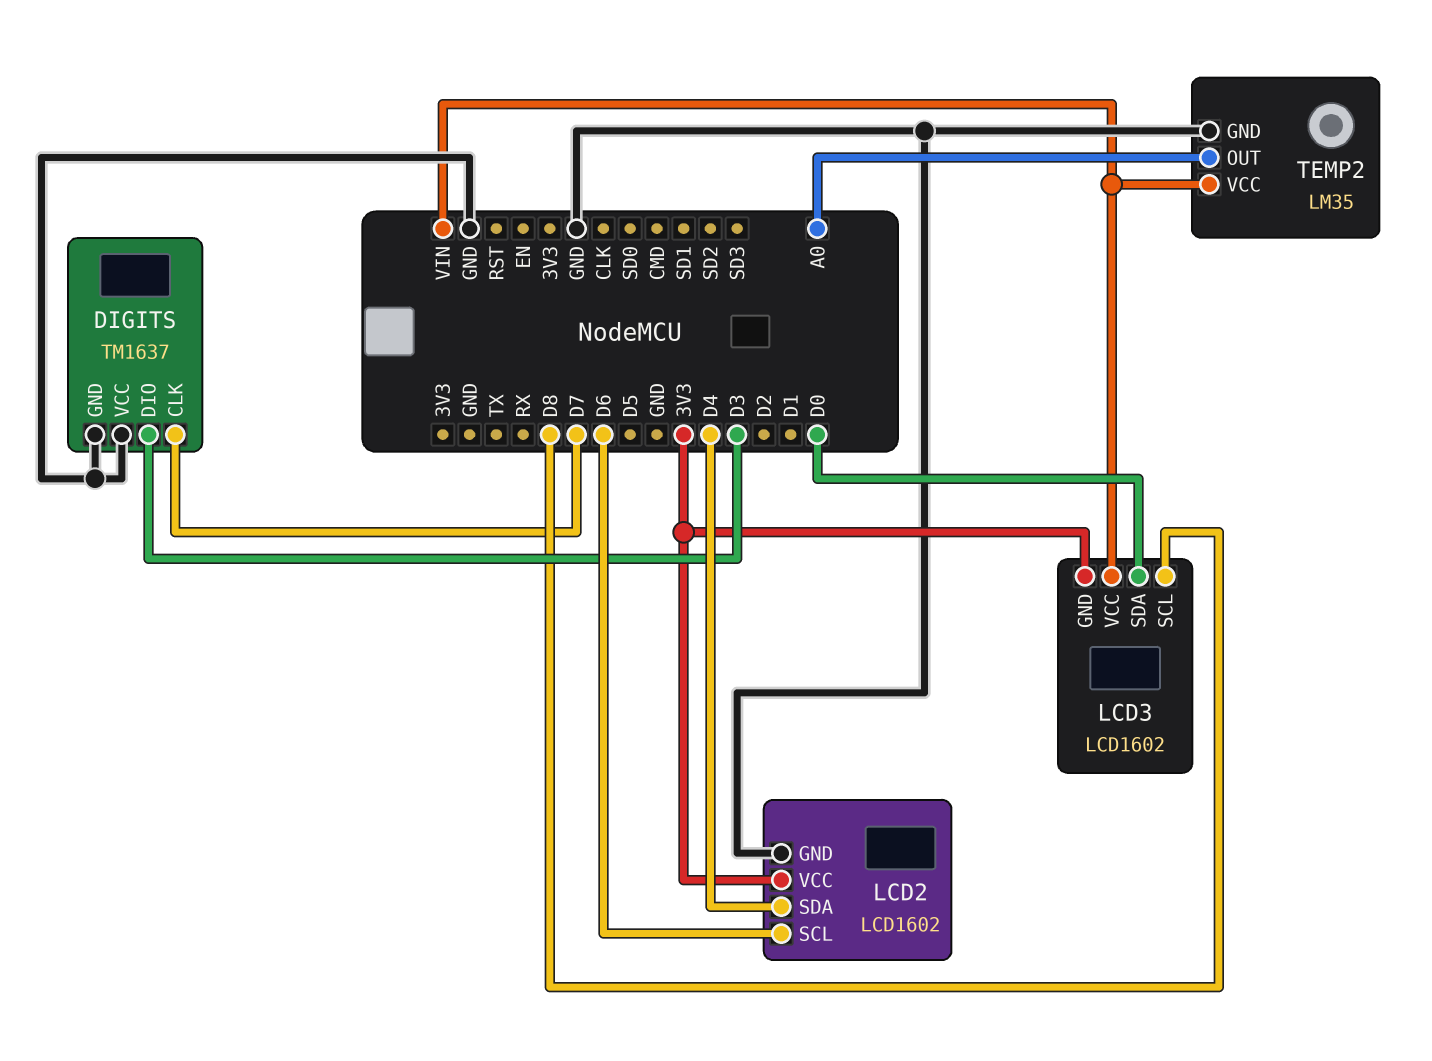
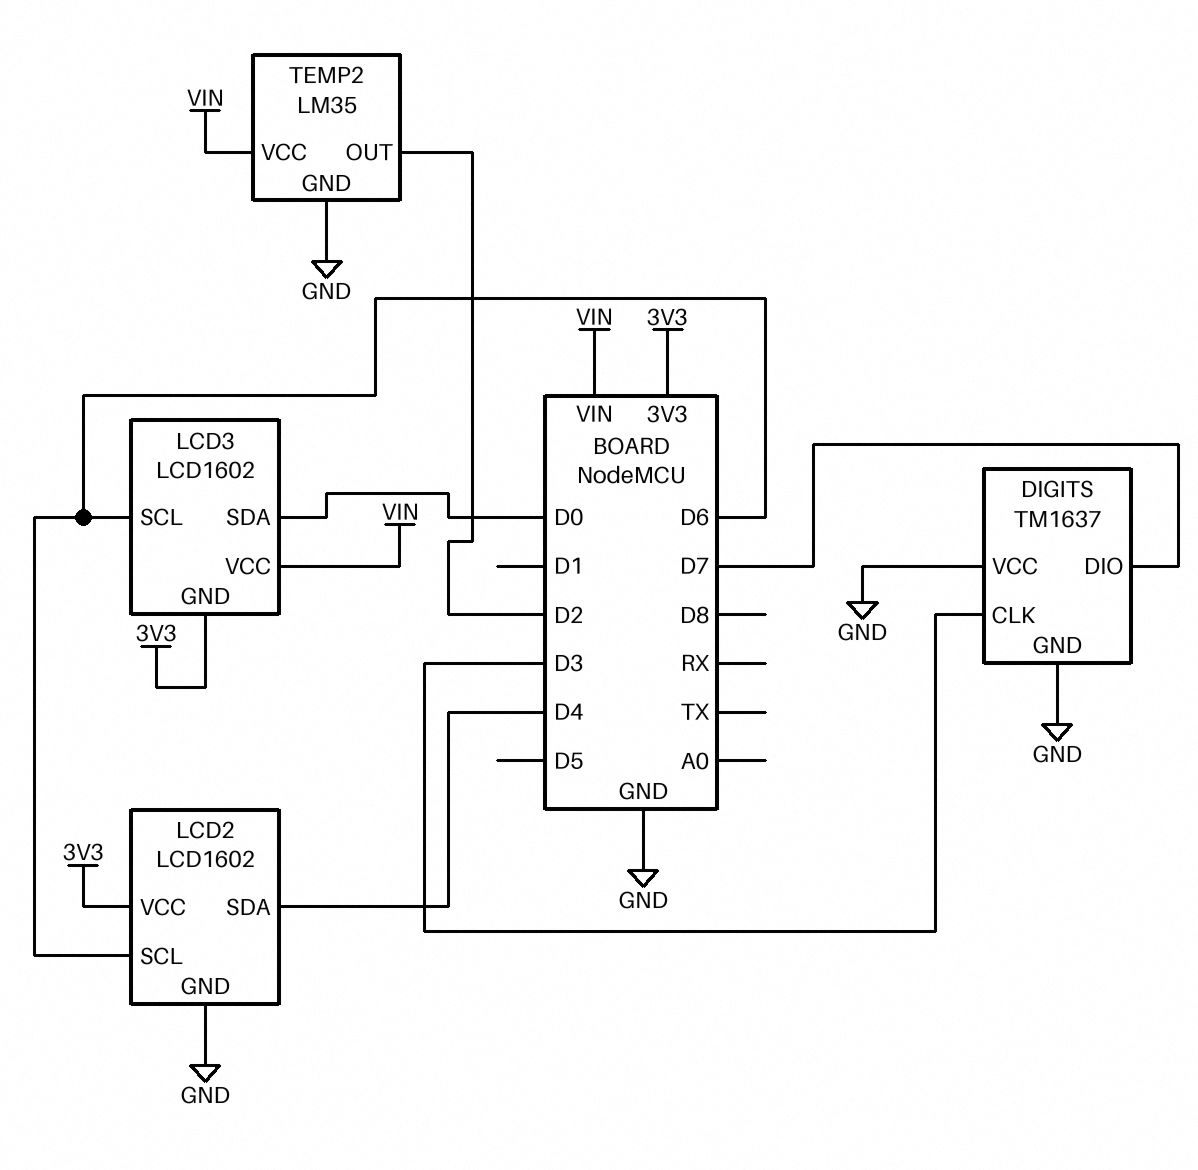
DIGITS pin CLK: D7 -> D3
DIGITS pin DIO: D3 -> D7
LCD3 pin SCL: D8 -> D6
TEMP2 pin OUT: A0 -> D2

